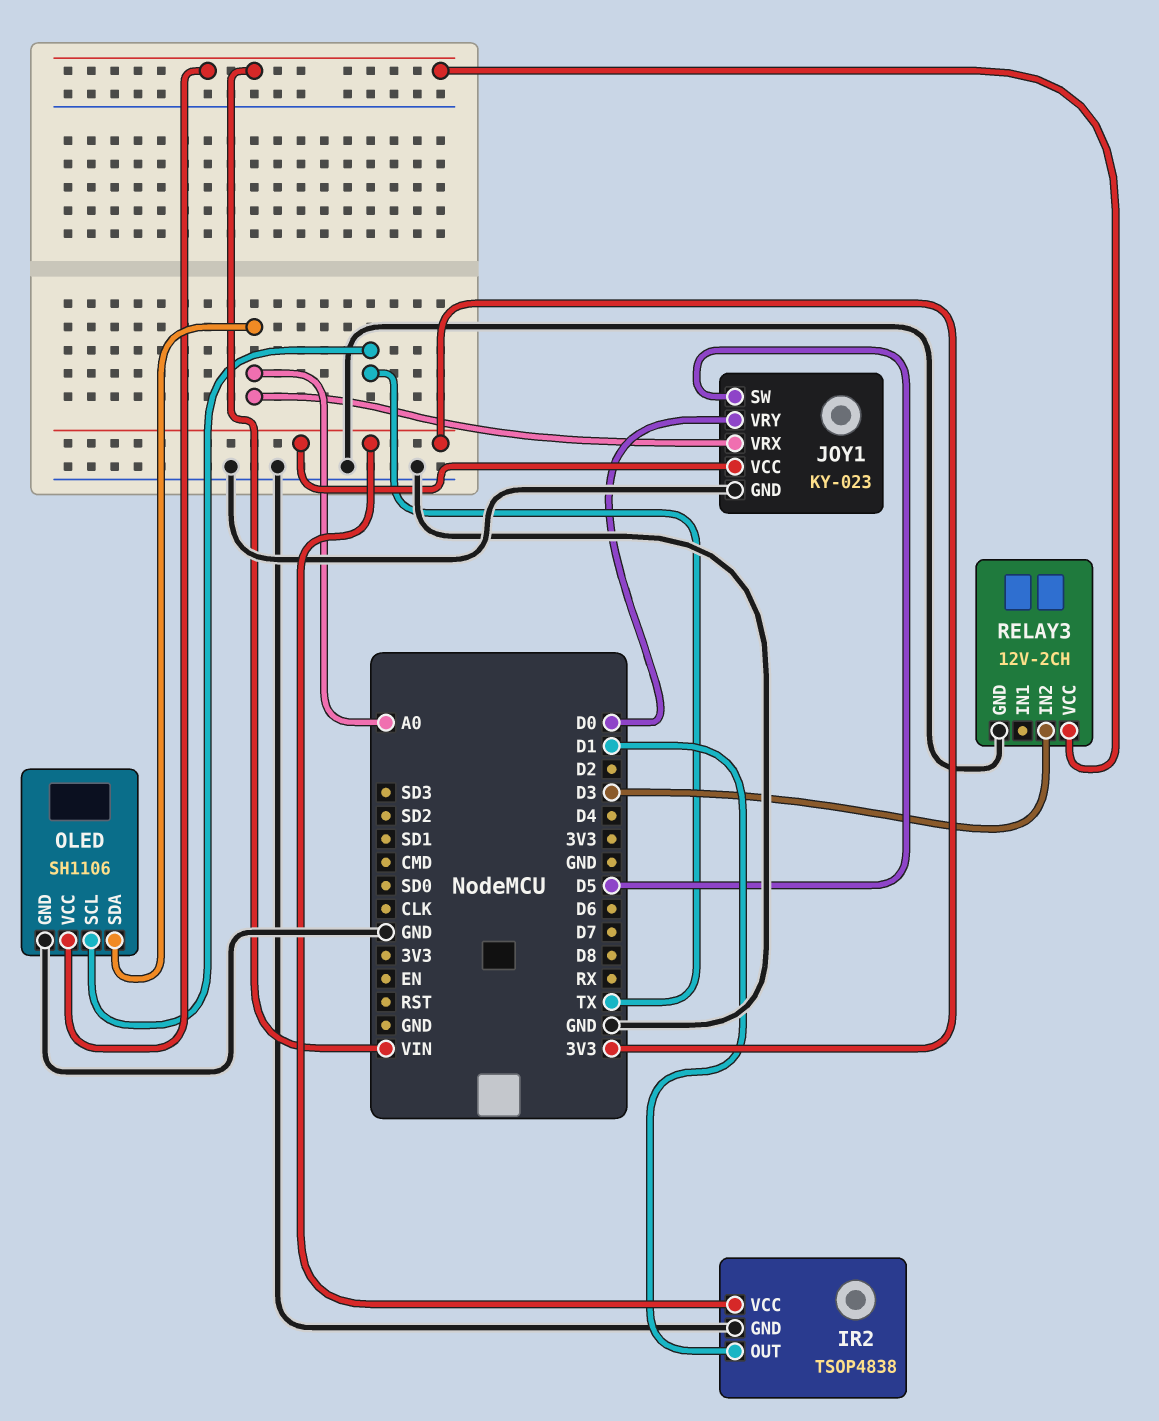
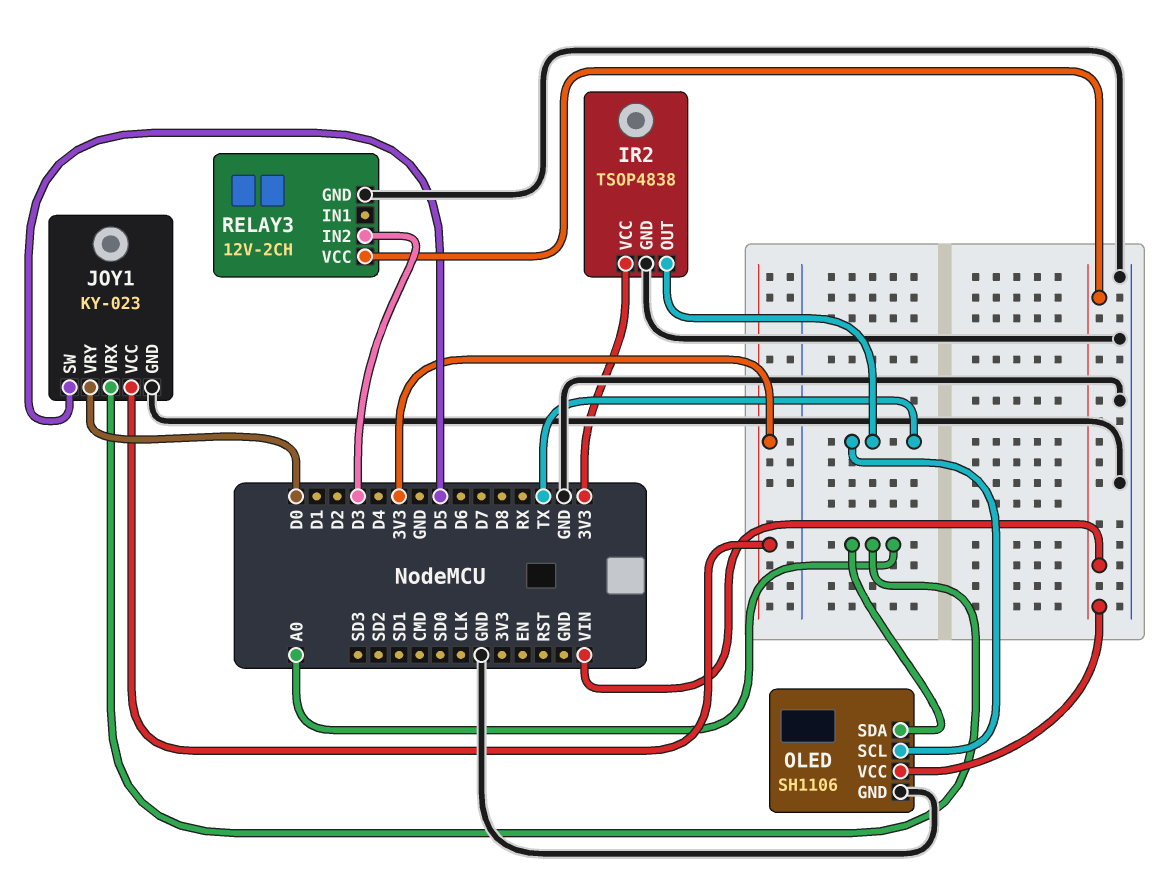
IR2 pin OUT: D1 -> TX

